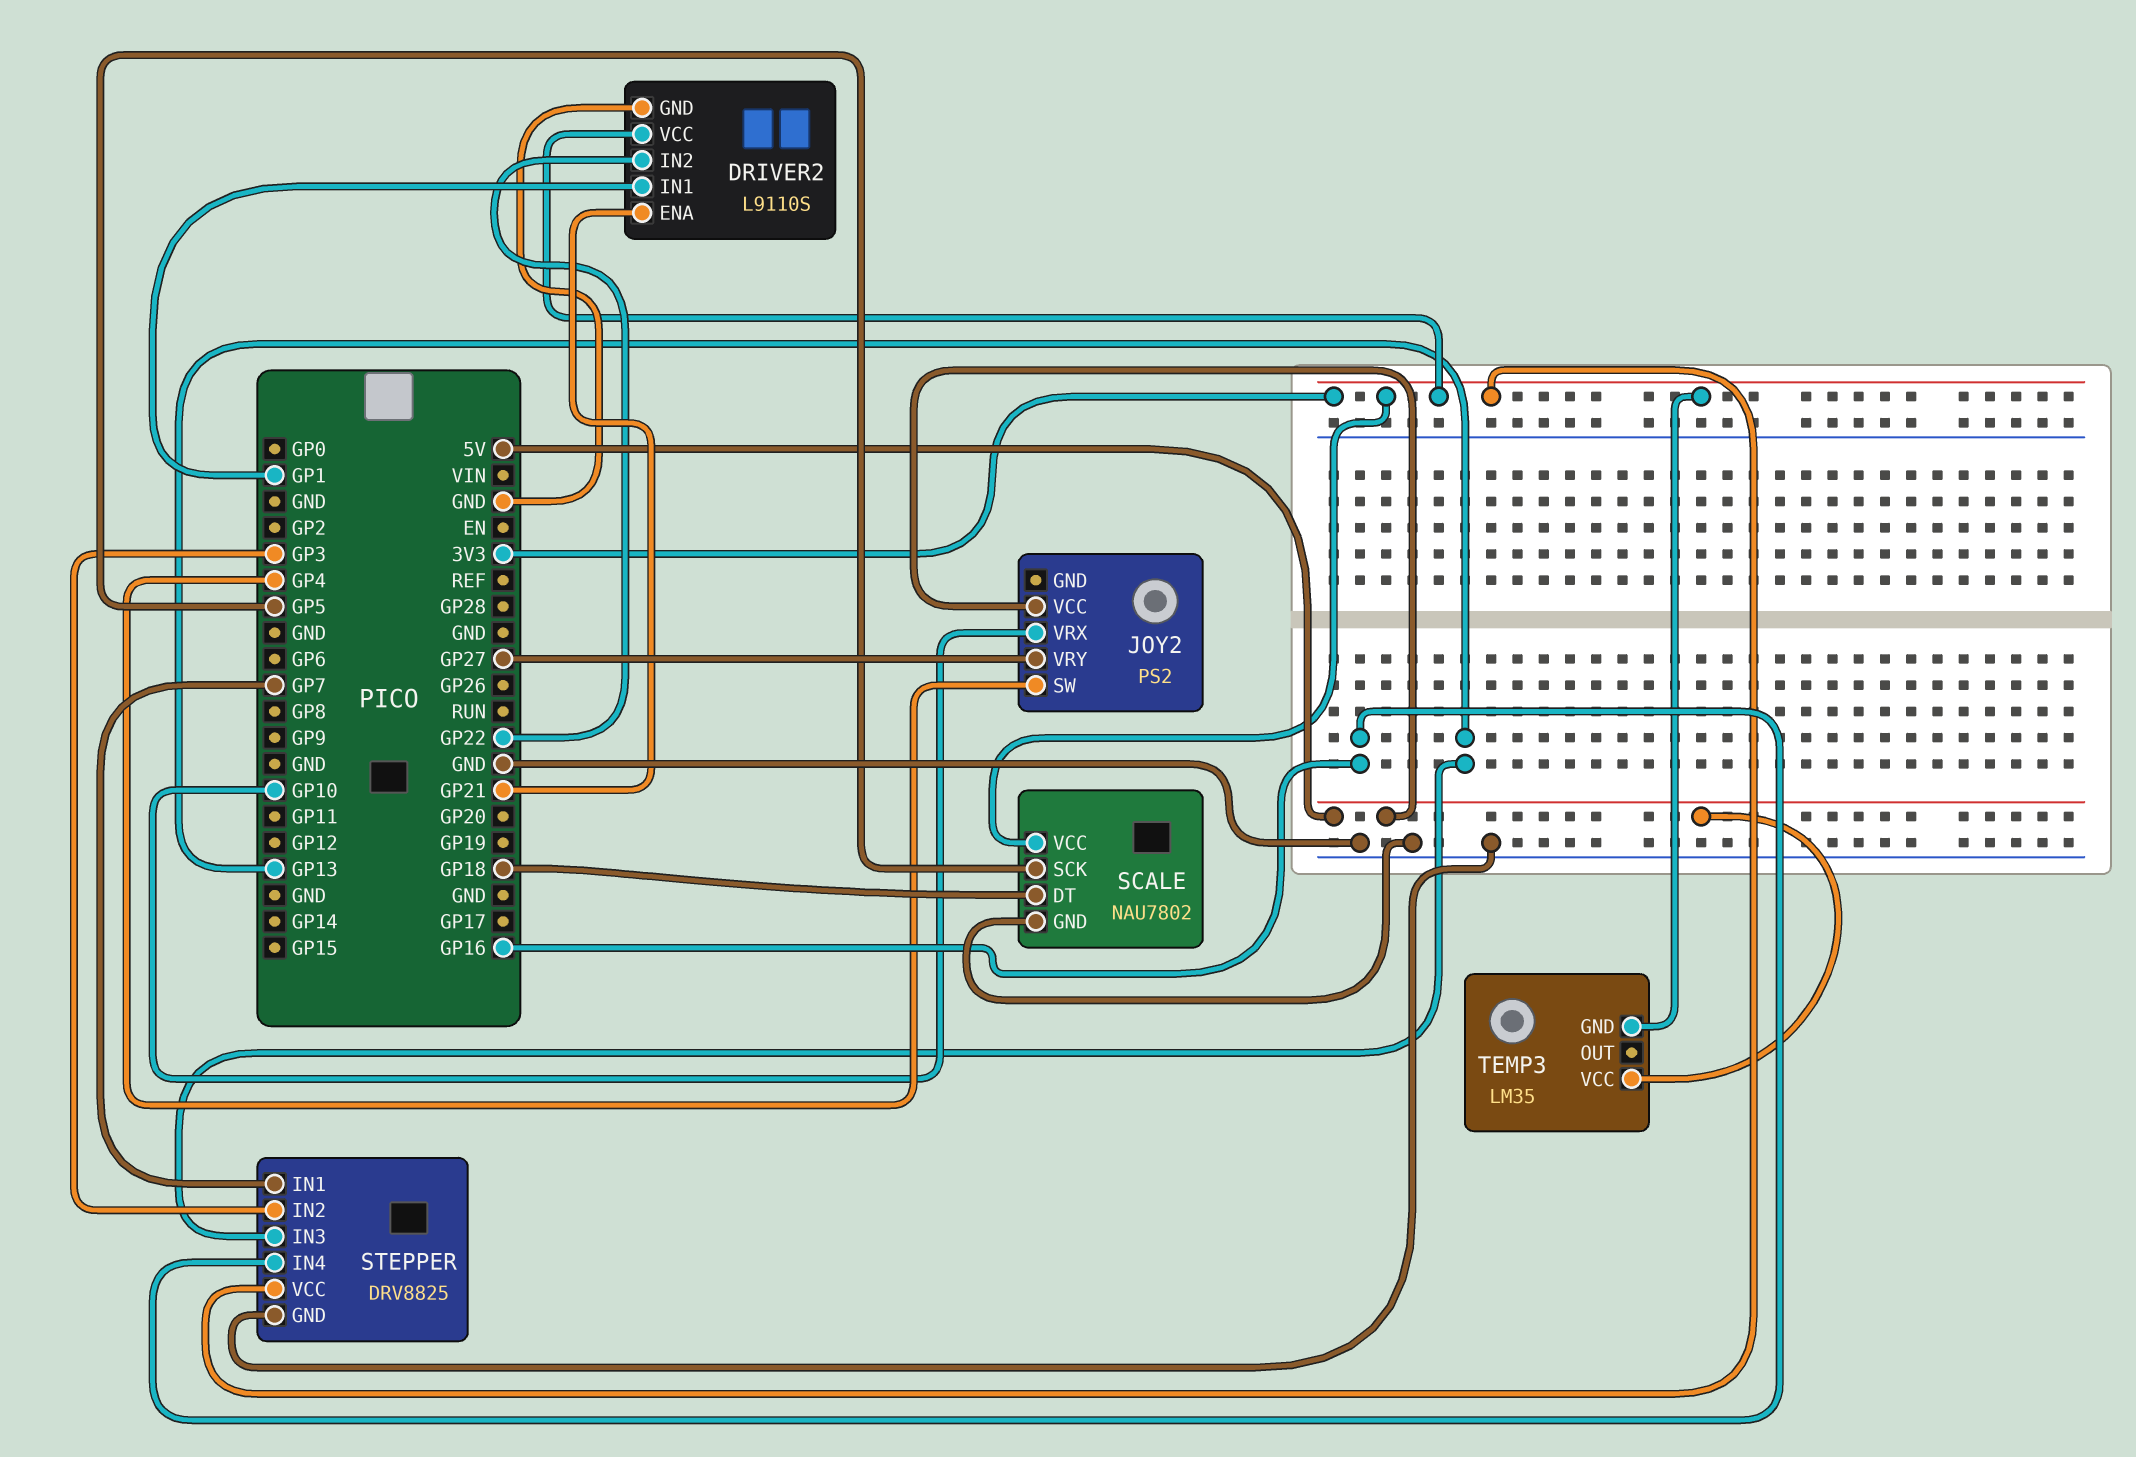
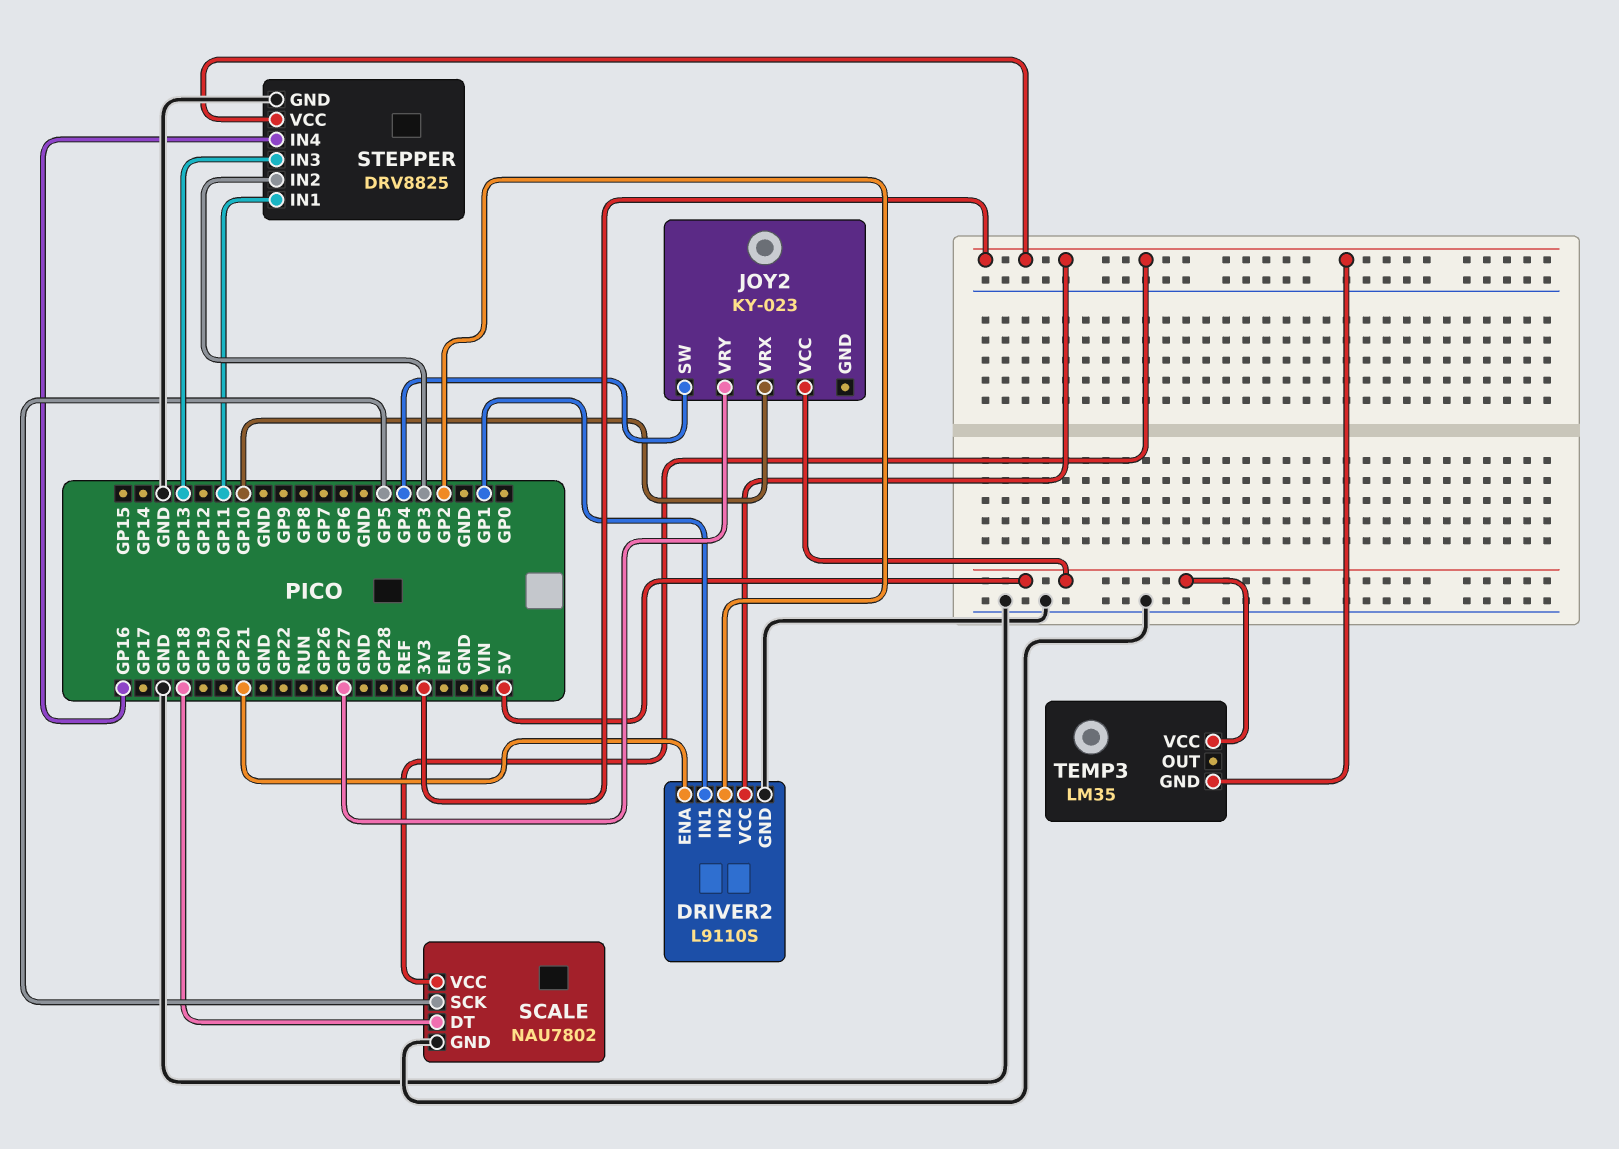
DRIVER2 pin IN2: GP22 -> GP2
JOY2: PS2 -> KY-023
STEPPER pin IN1: GP7 -> GP11

